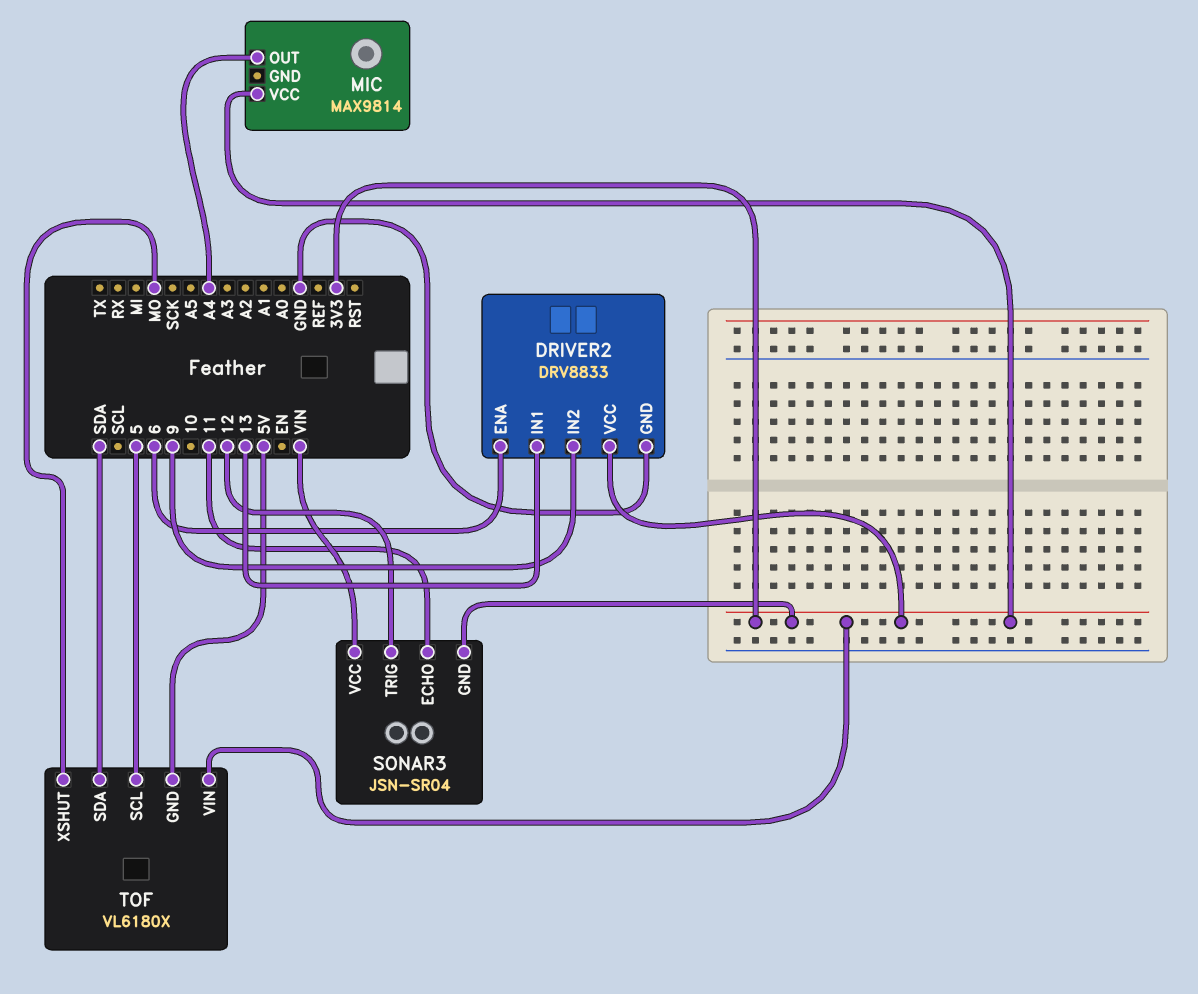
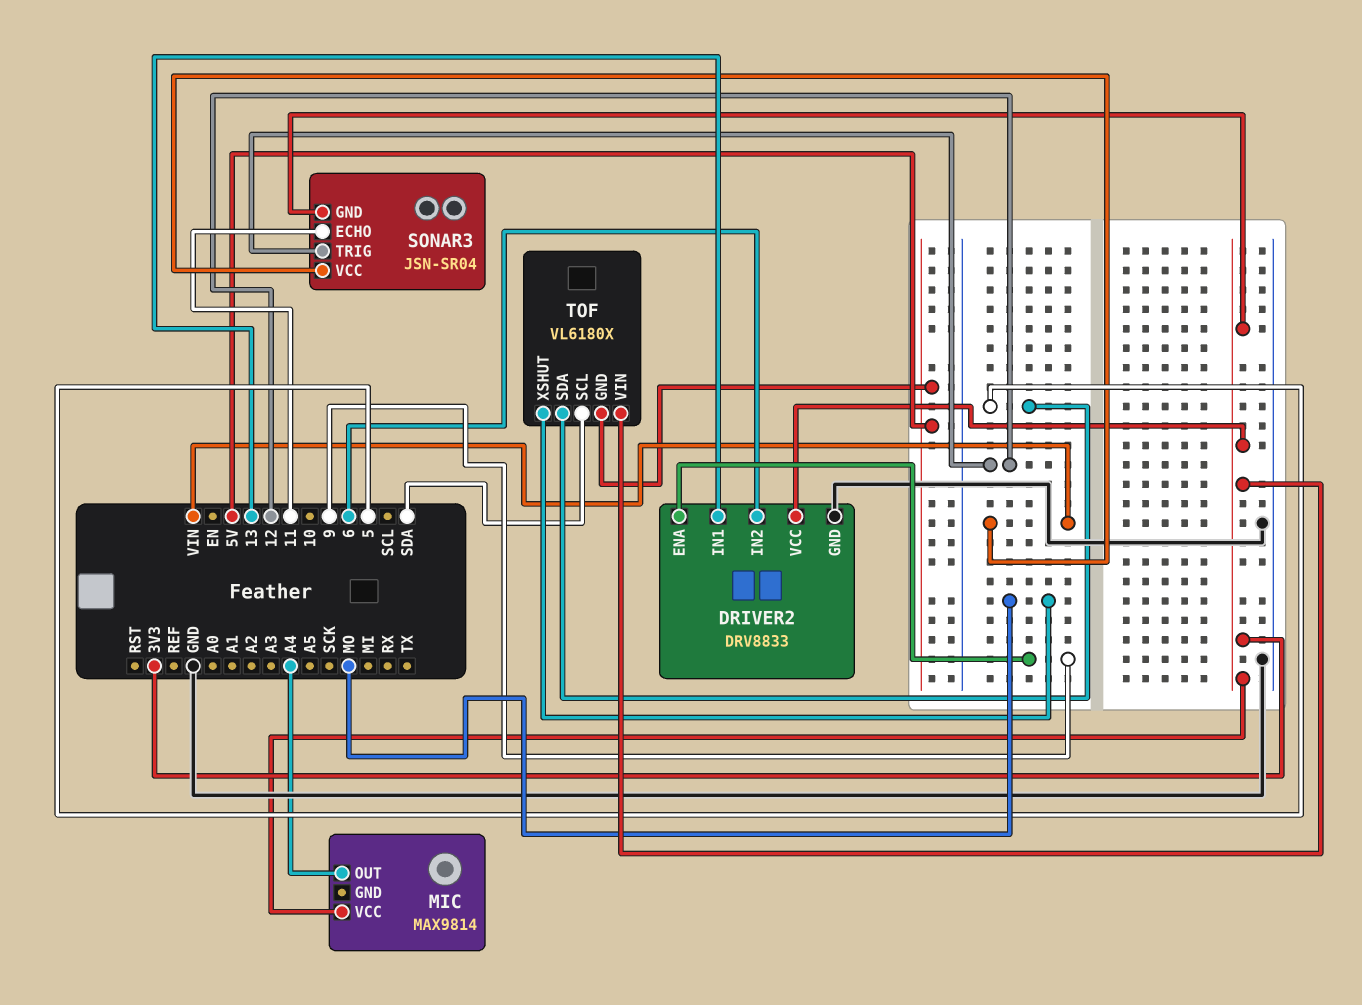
DRIVER2 pin ENA: 6 -> 9
DRIVER2 pin IN2: 9 -> 6
TOF pin SCL: 5 -> SDA
TOF pin SDA: SDA -> 5

